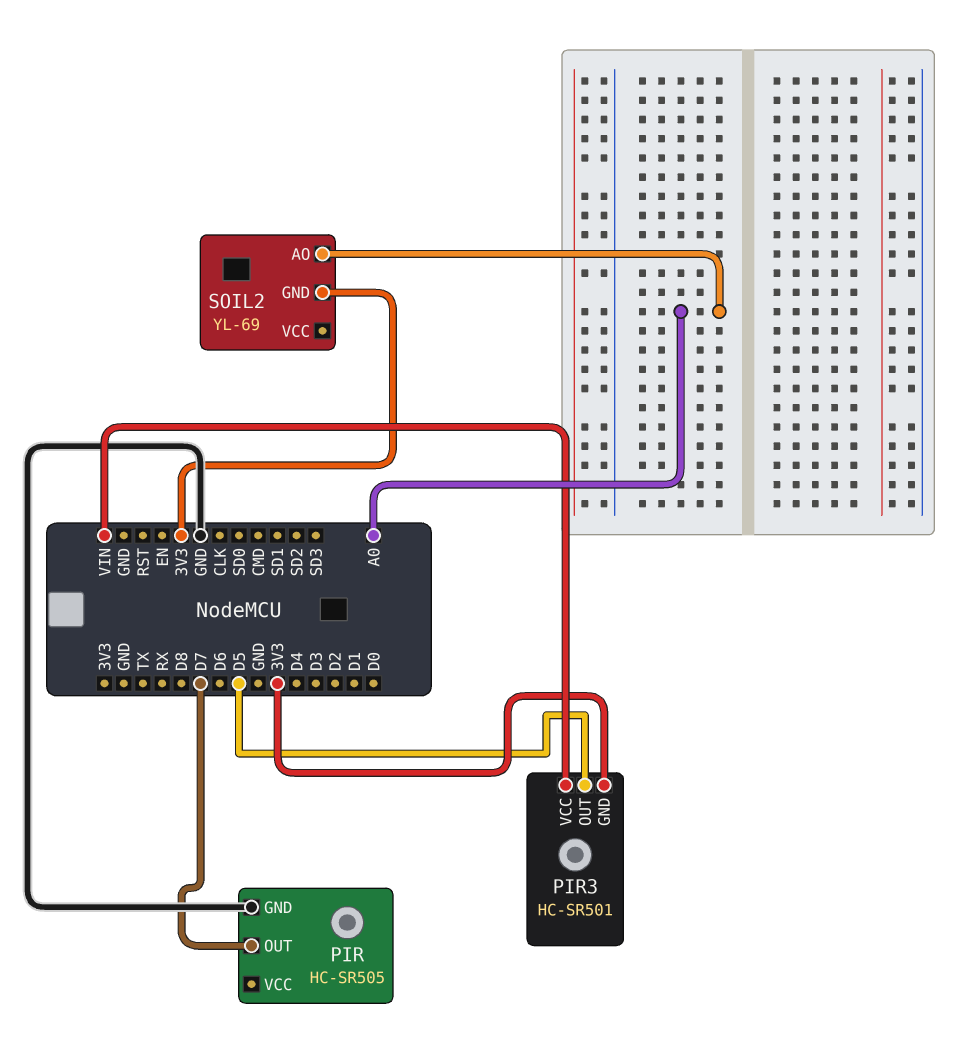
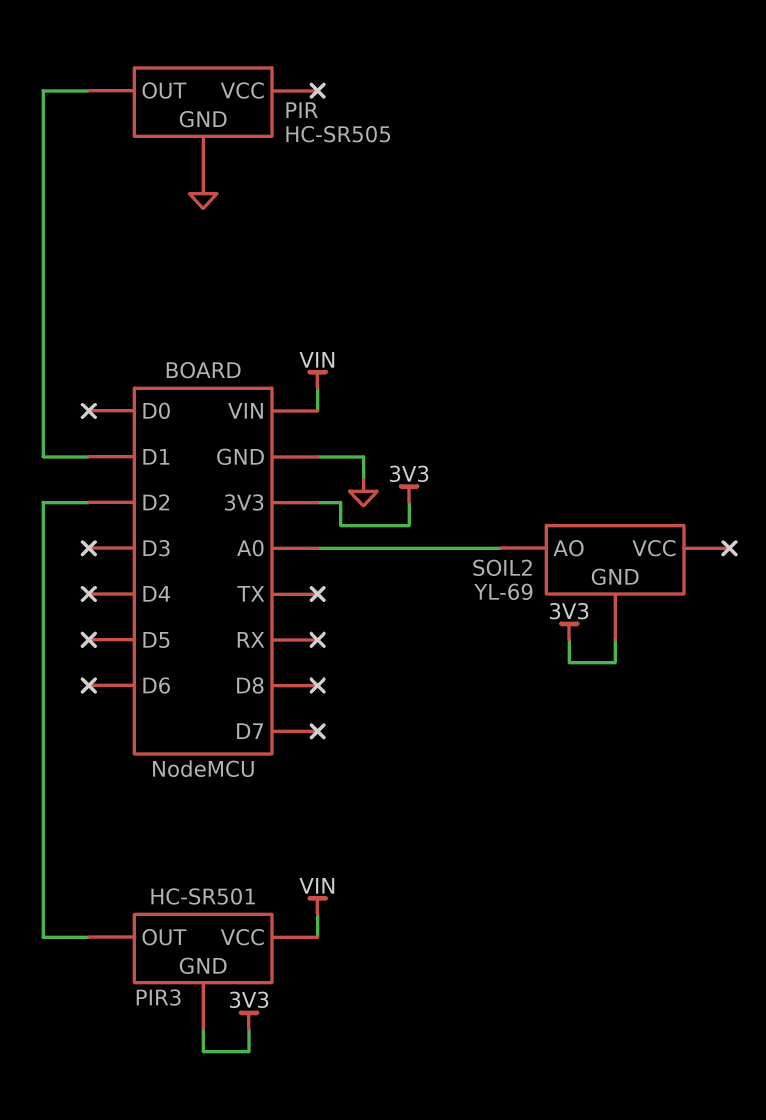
PIR pin OUT: D7 -> D1
PIR3 pin OUT: D5 -> D2

